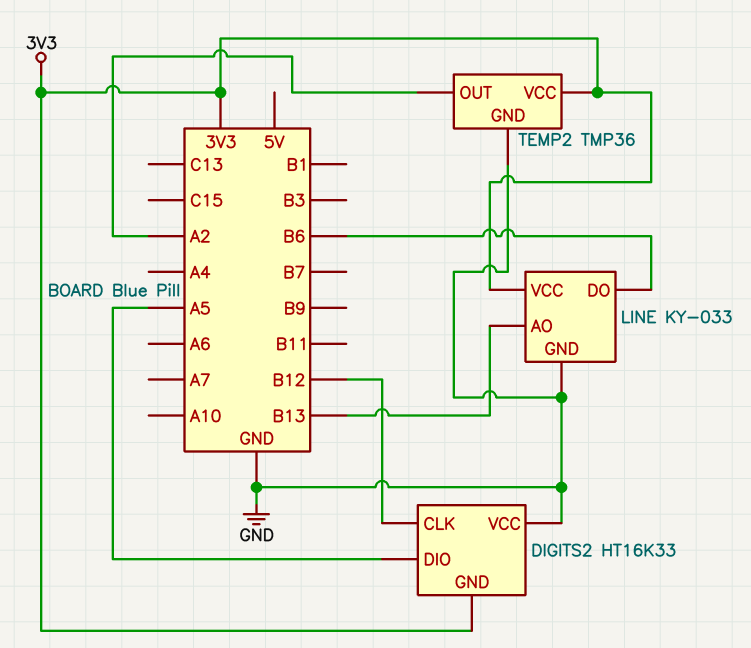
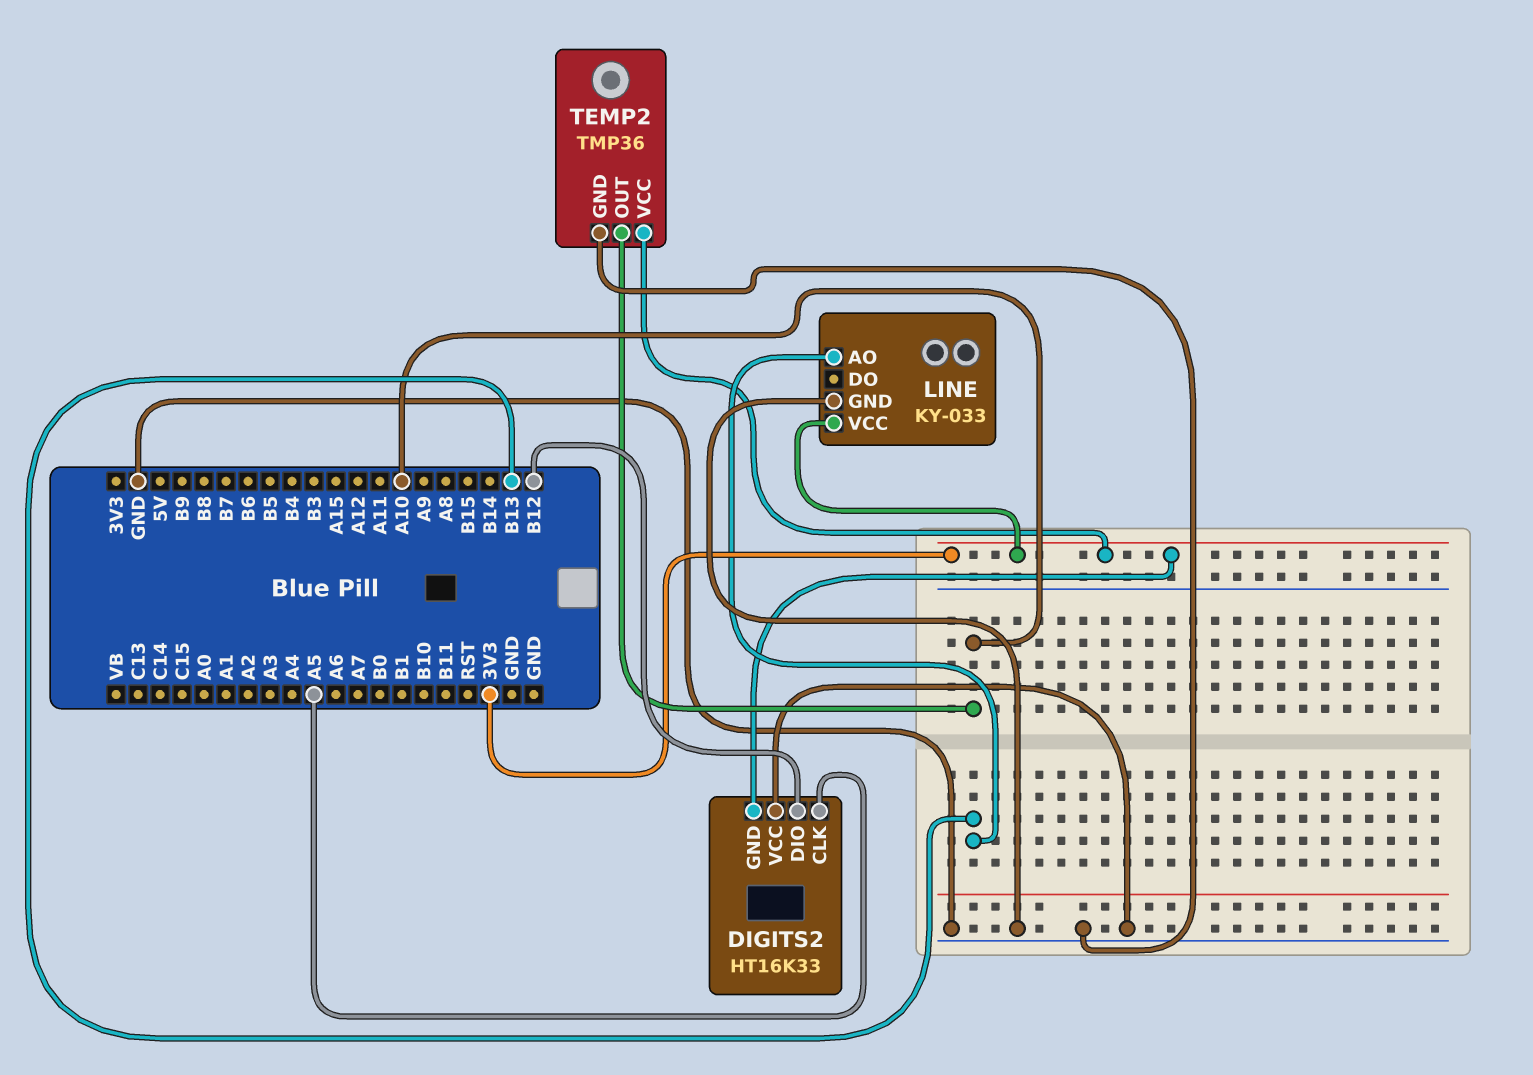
DIGITS2 pin CLK: B12 -> A5
DIGITS2 pin DIO: A5 -> B12
LINE pin DO: B6 -> none
TEMP2 pin OUT: A2 -> A10

